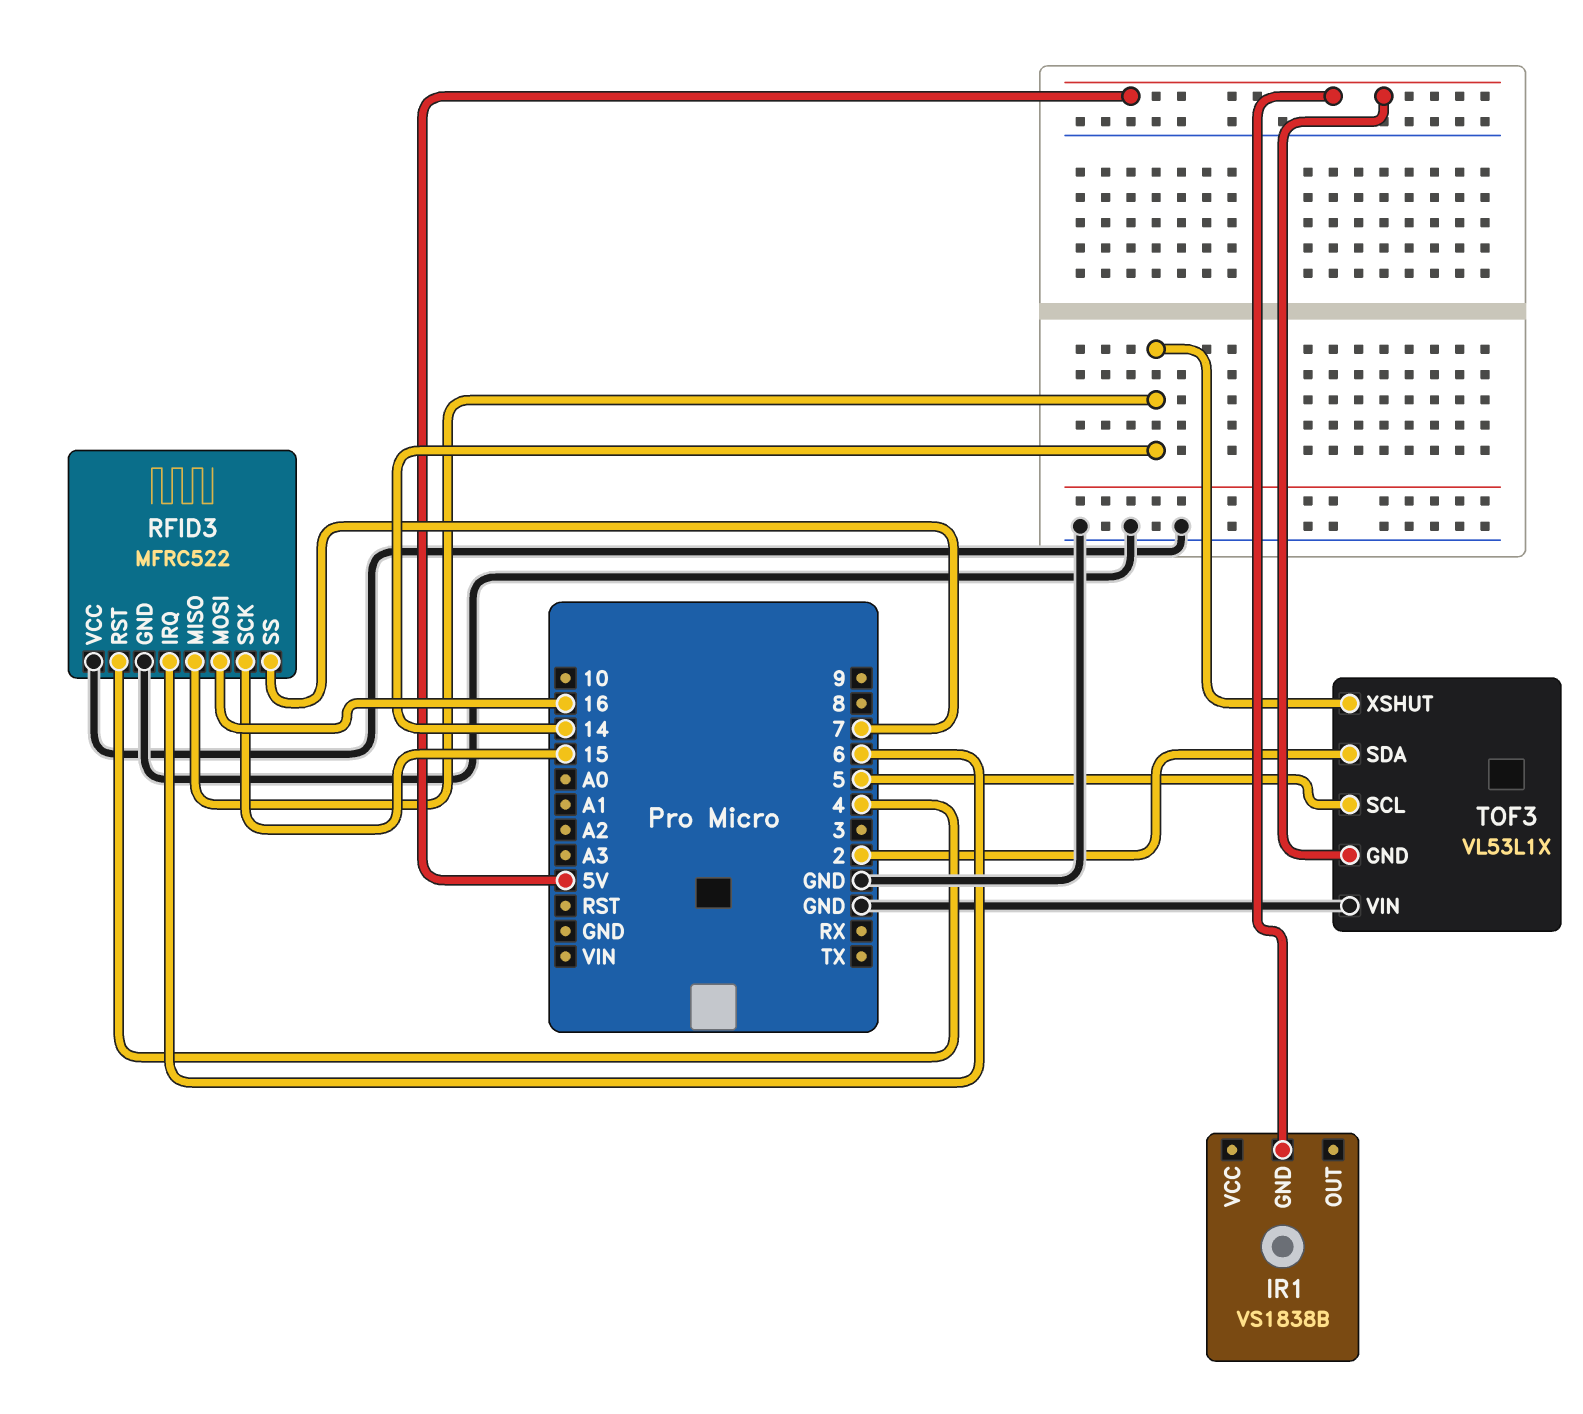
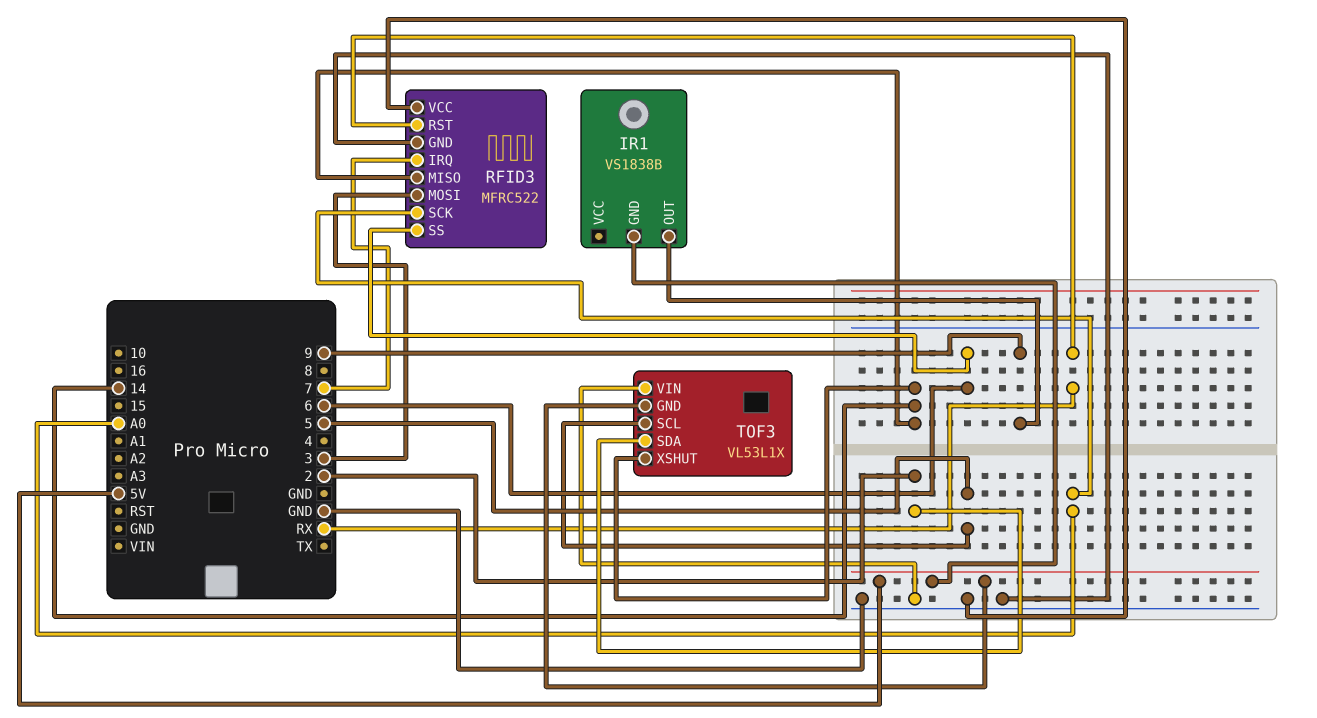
IR1 pin OUT: none -> 9
RFID3 pin IRQ: 6 -> 7
RFID3 pin MOSI: 16 -> 3
RFID3 pin RST: 4 -> RX
RFID3 pin SCK: 15 -> A0
RFID3 pin SS: 7 -> 6

